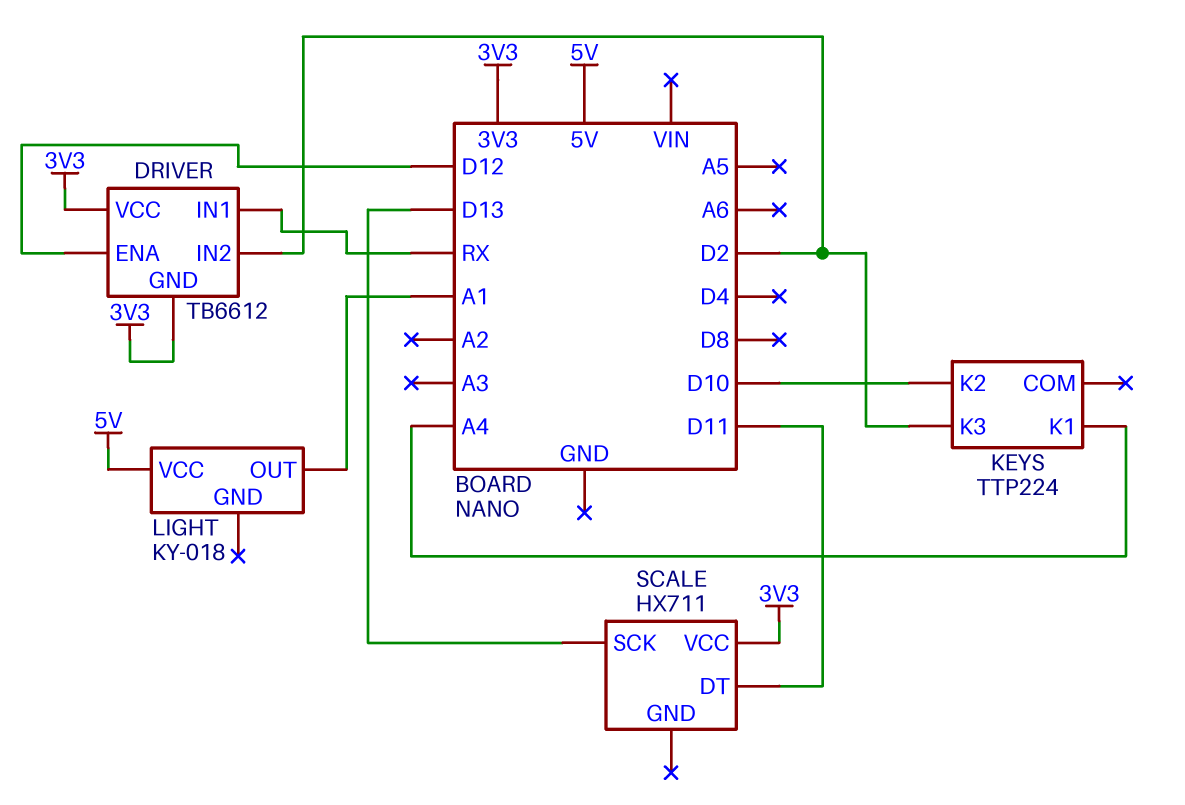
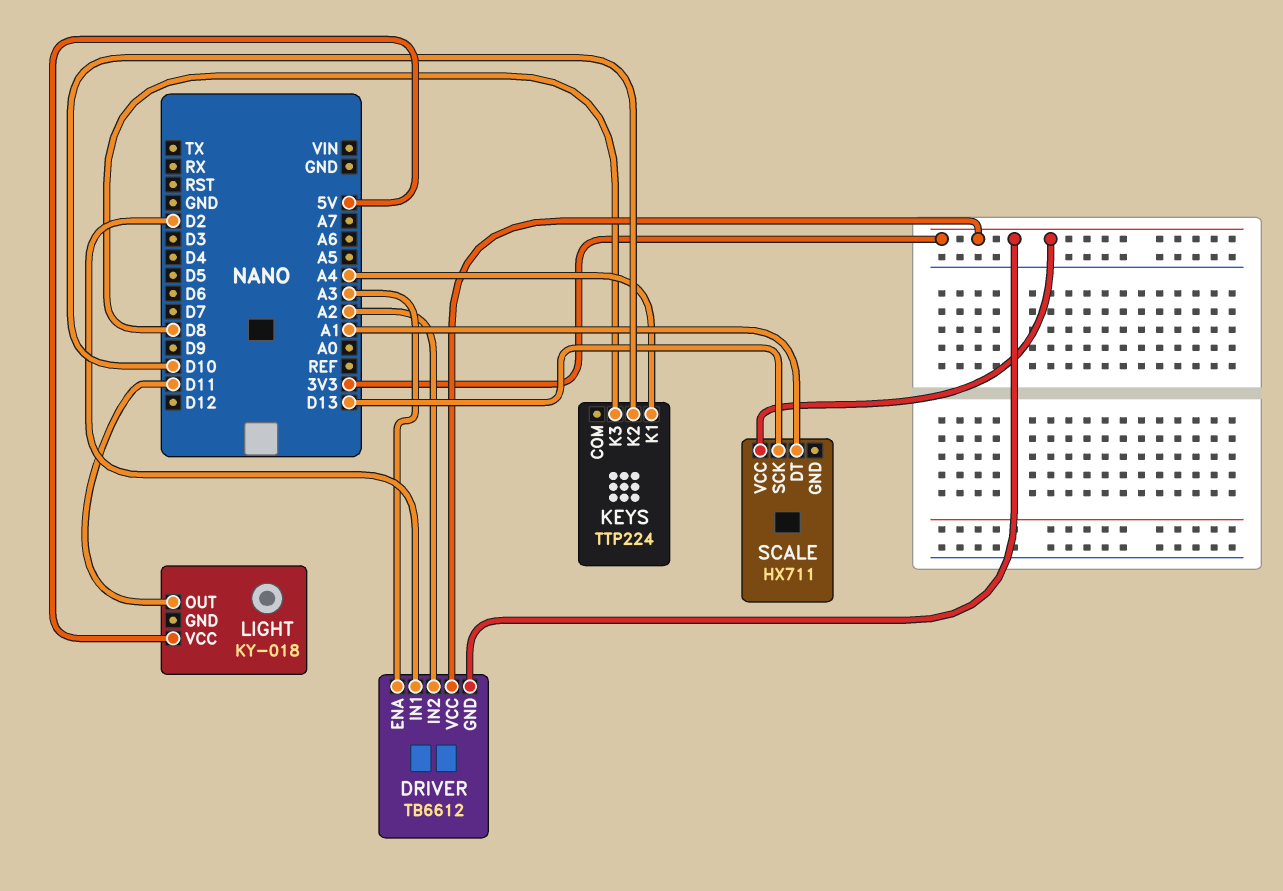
DRIVER pin ENA: D12 -> A3
DRIVER pin IN1: RX -> D2
DRIVER pin IN2: D2 -> A2
KEYS pin K3: D2 -> D8
LIGHT pin OUT: A1 -> D11
SCALE pin DT: D11 -> A1

